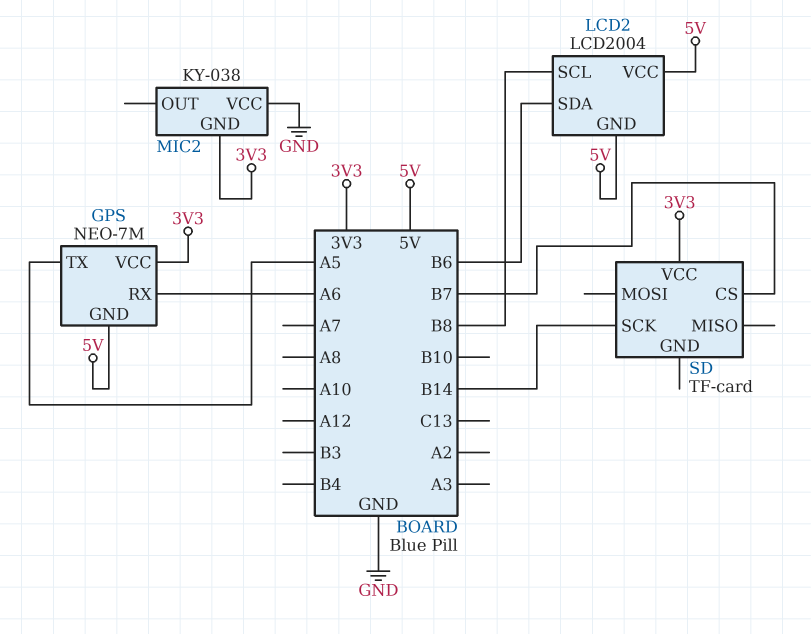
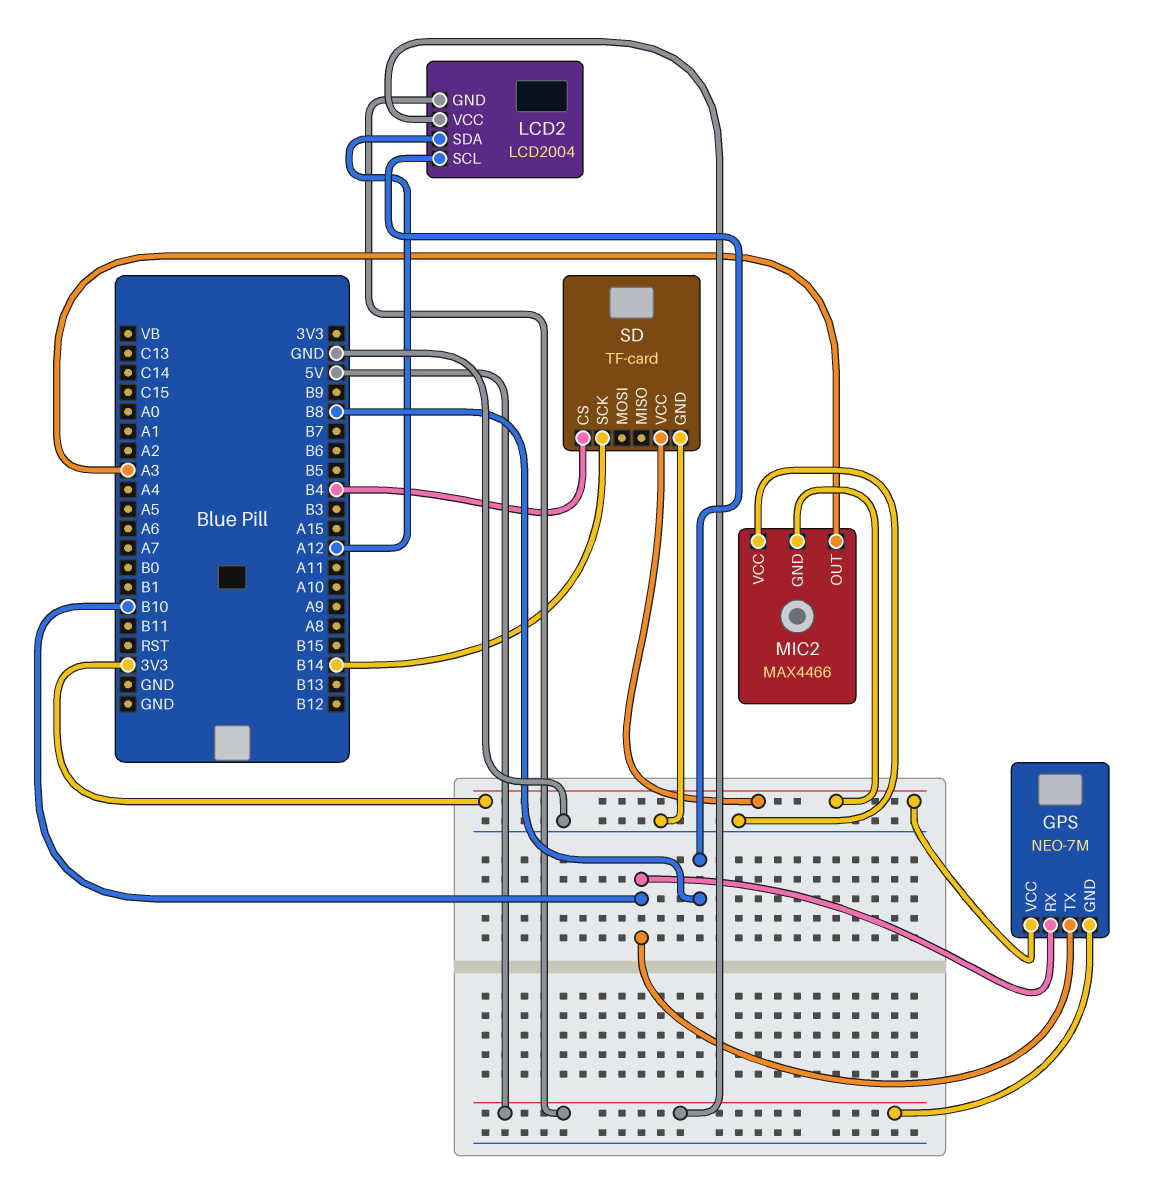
GPS pin RX: A6 -> B10
GPS pin TX: A5 -> B10
LCD2 pin SDA: B6 -> A12
MIC2: KY-038 -> MAX4466
MIC2 pin OUT: none -> A3
SD pin CS: B7 -> B4
SD pin GND: none -> GND

